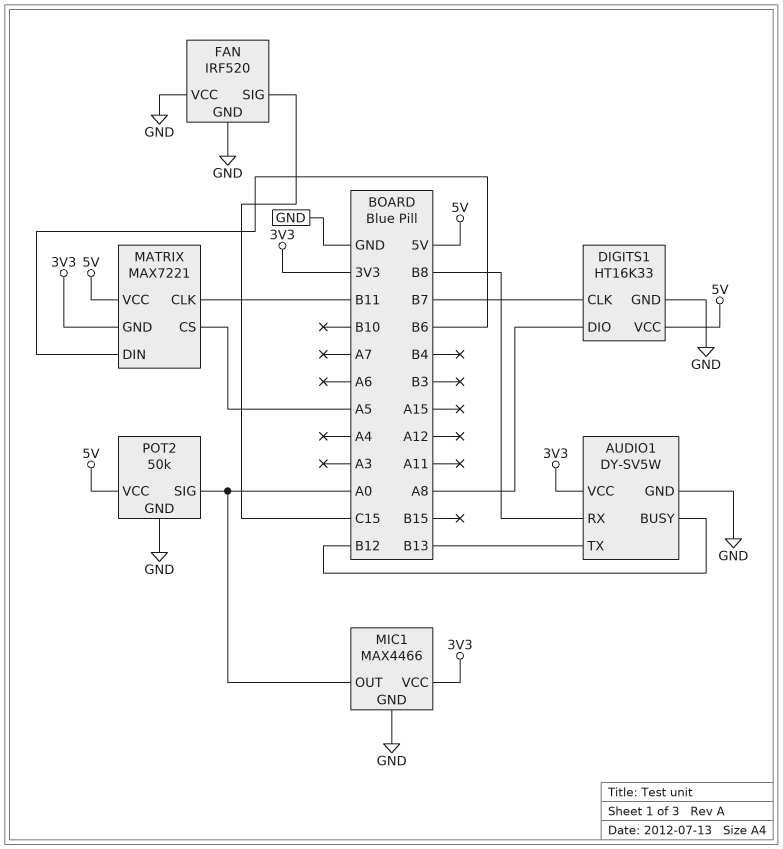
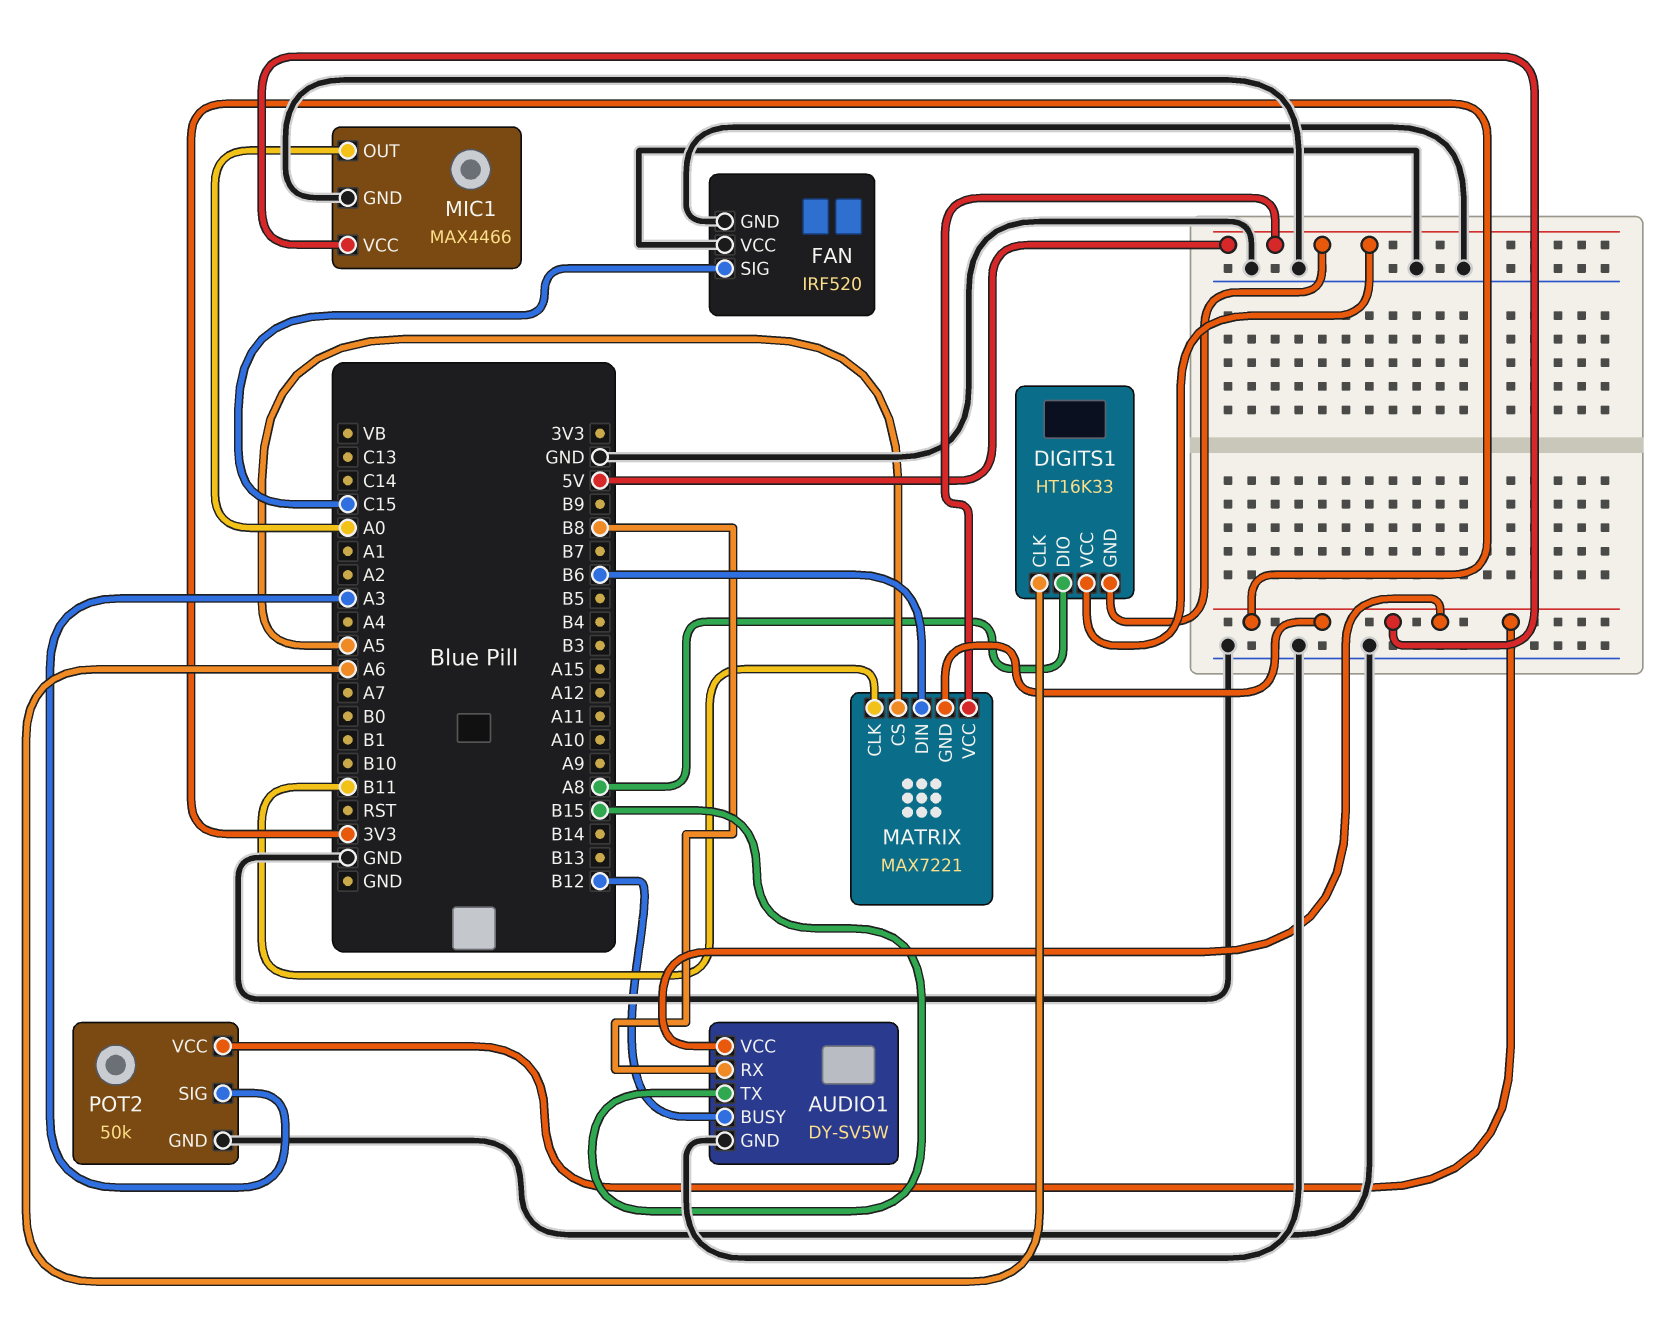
AUDIO1 pin TX: B13 -> B15
DIGITS1 pin CLK: B7 -> A6
DIGITS1 pin GND: GND -> 5V
POT2 pin SIG: A0 -> A3
POT2 pin VCC: 5V -> 3V3

